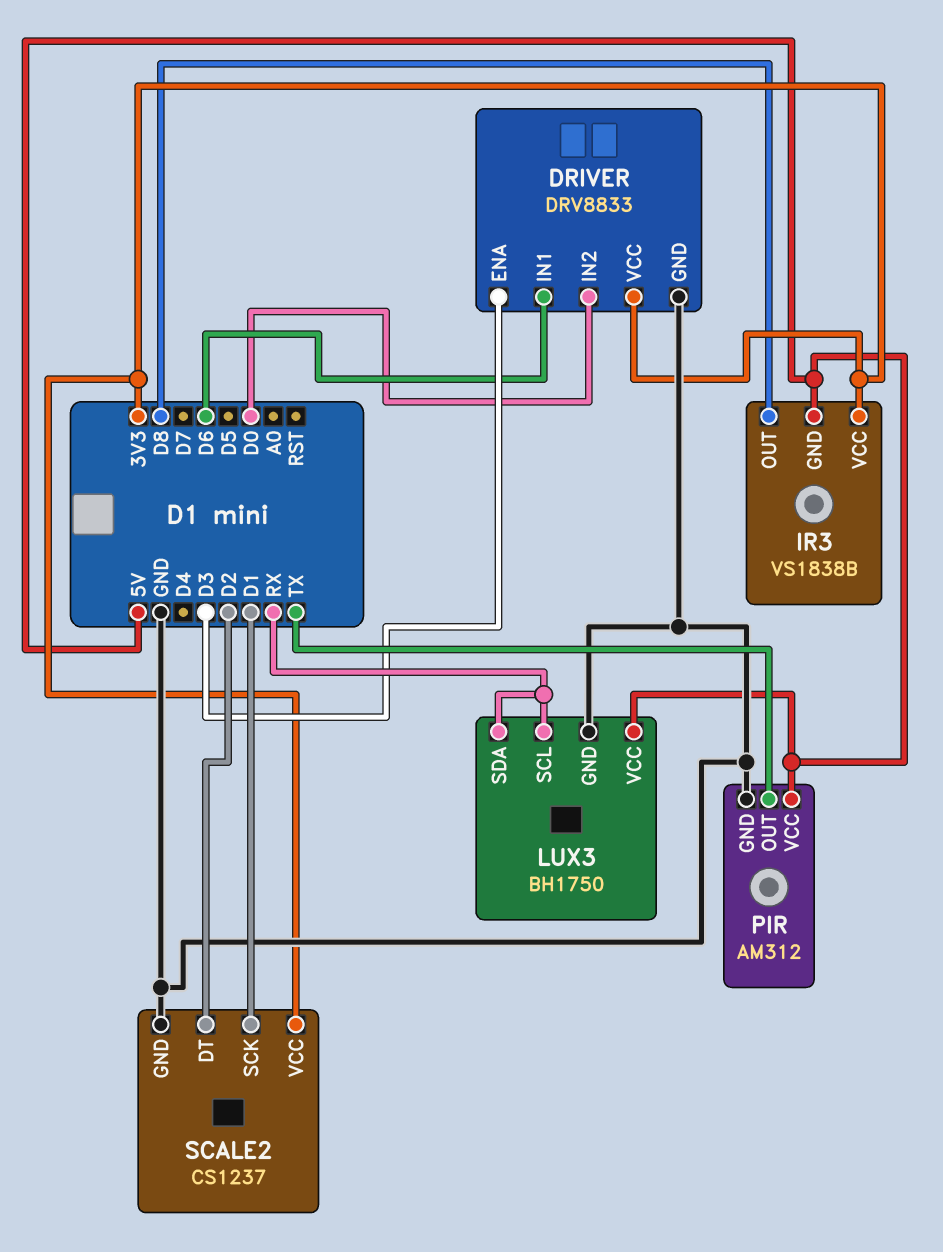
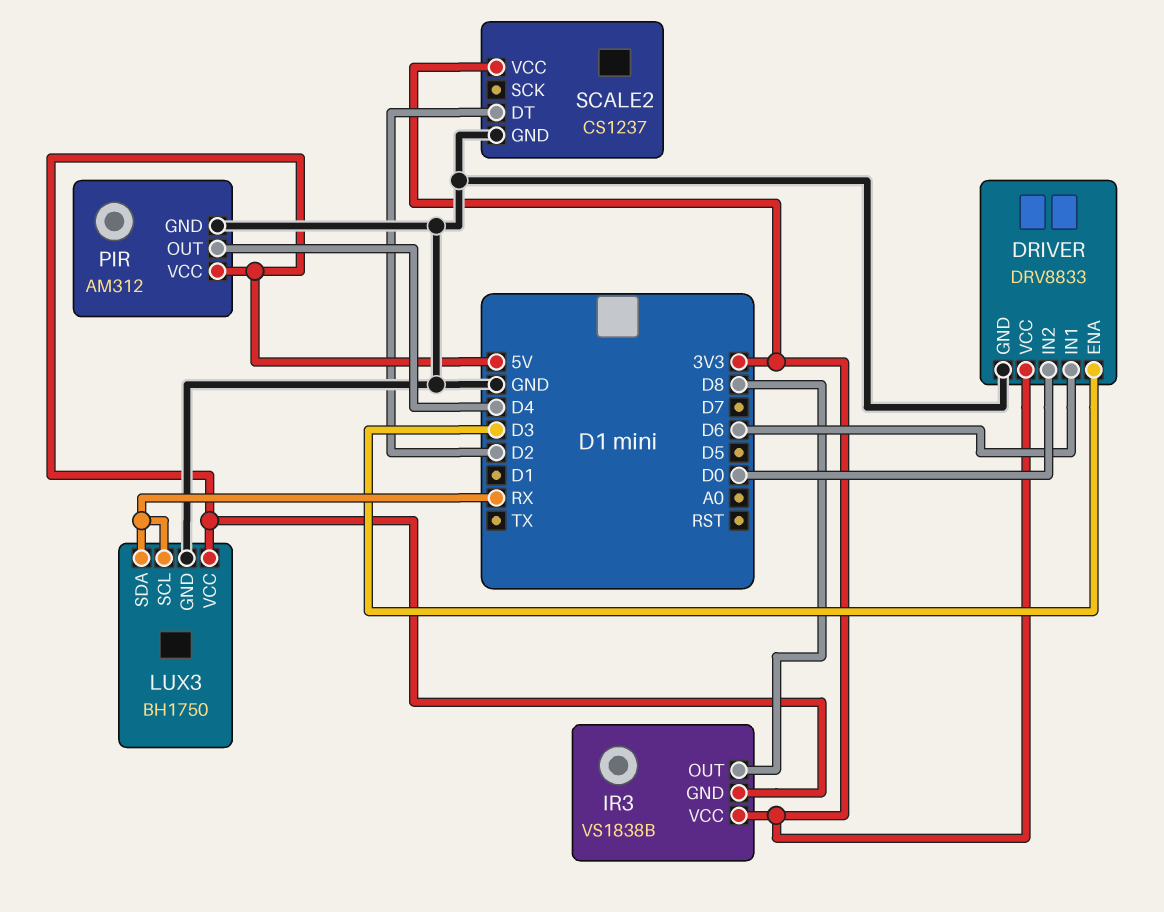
PIR pin OUT: TX -> D4
SCALE2 pin SCK: D1 -> none

